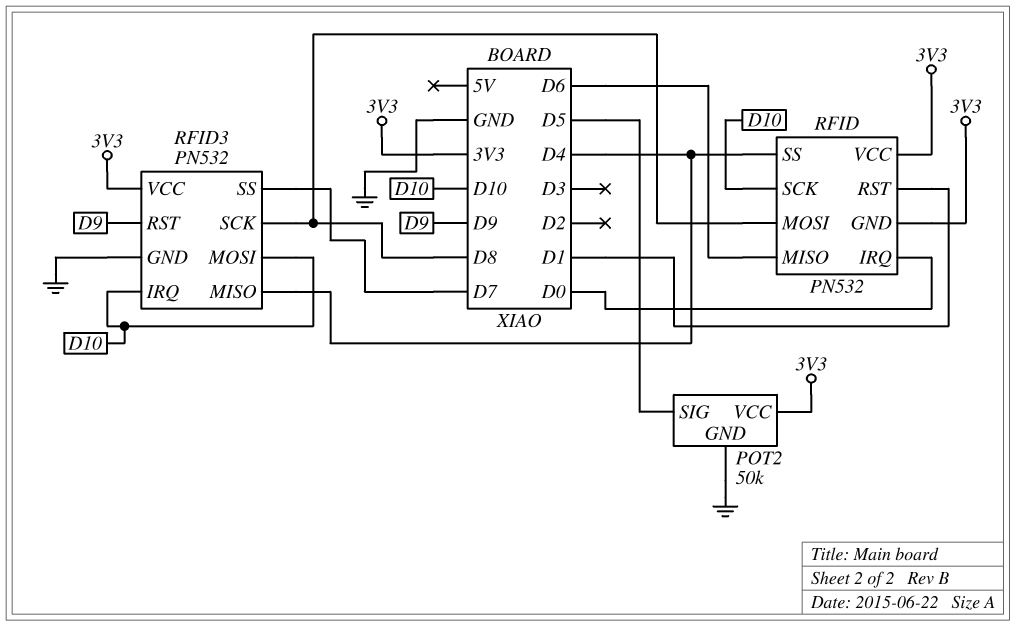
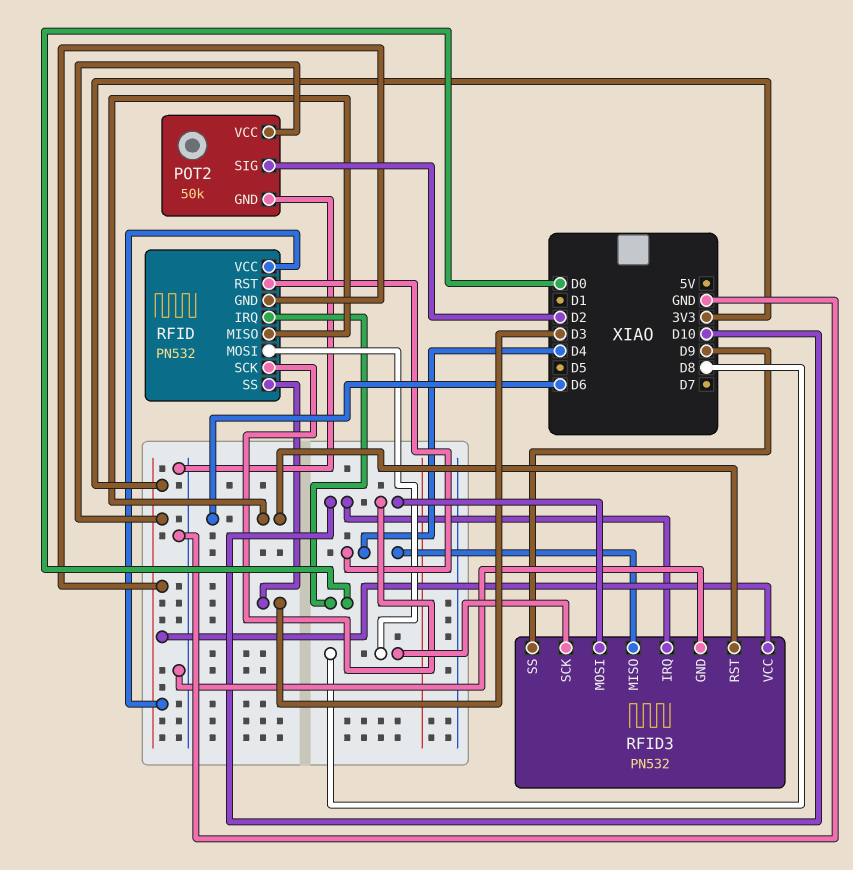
POT2 pin SIG: D5 -> D2
RFID pin RST: D1 -> D4
RFID pin SS: D4 -> D3
RFID3 pin RST: D9 -> D6
RFID3 pin SS: D7 -> D9

